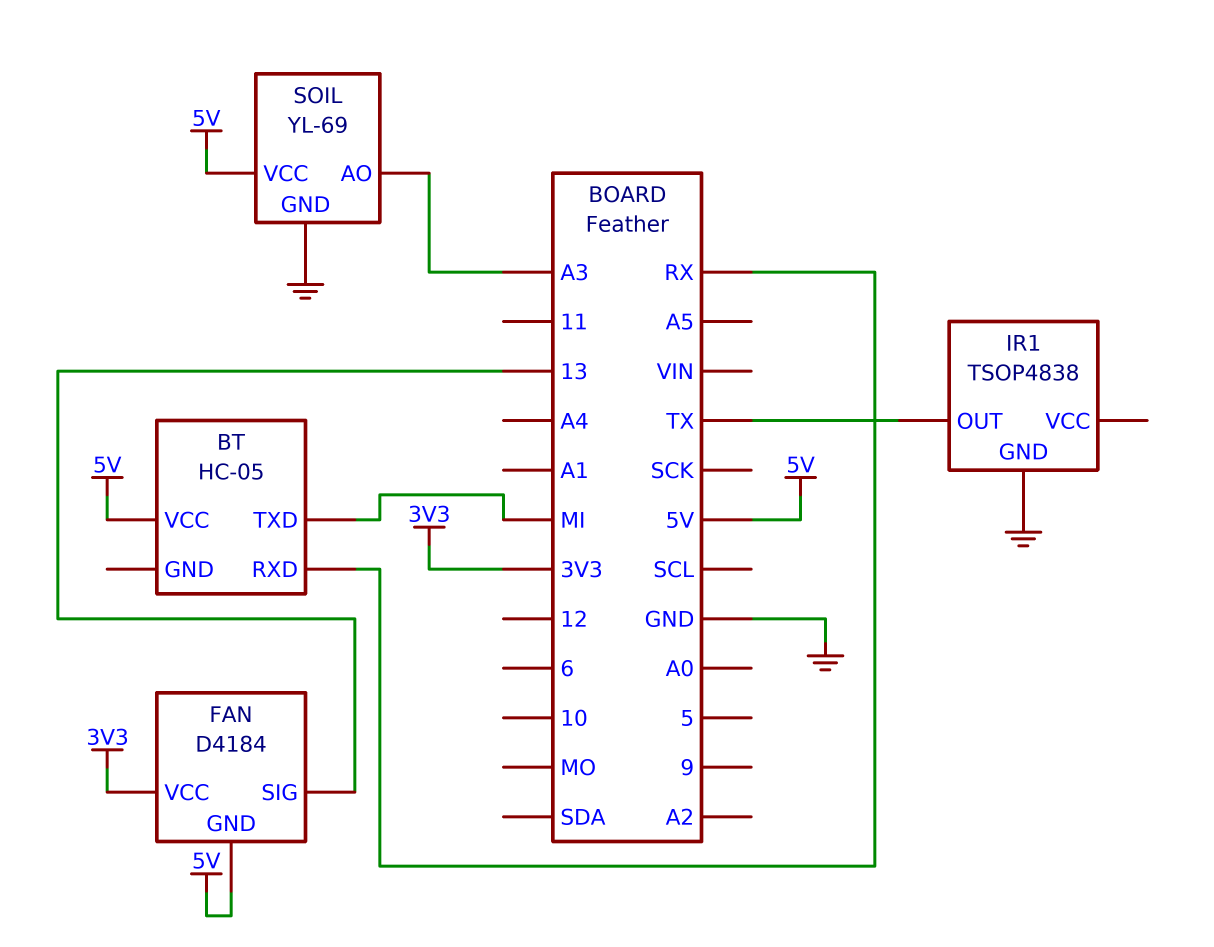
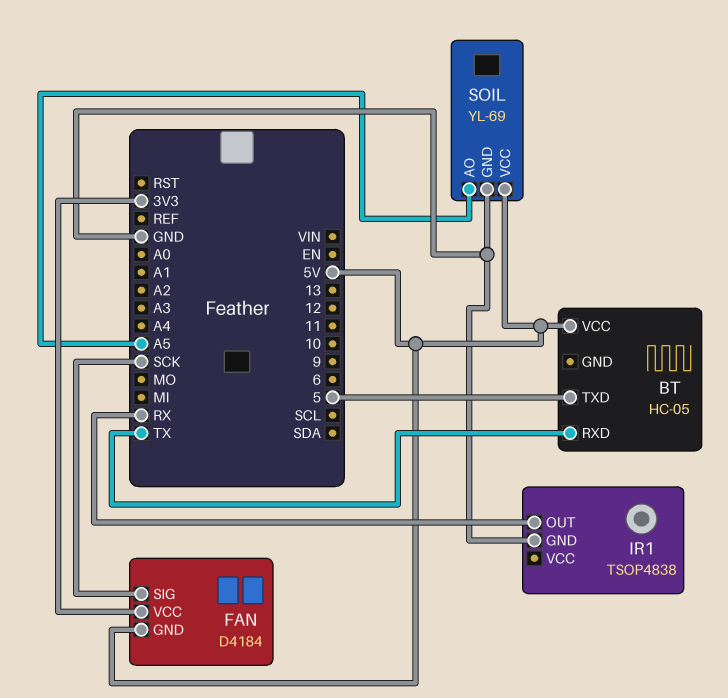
BT pin RXD: RX -> TX
BT pin TXD: MI -> 5
FAN pin SIG: 13 -> SCK
IR1 pin OUT: TX -> RX
SOIL pin AO: A3 -> A5

